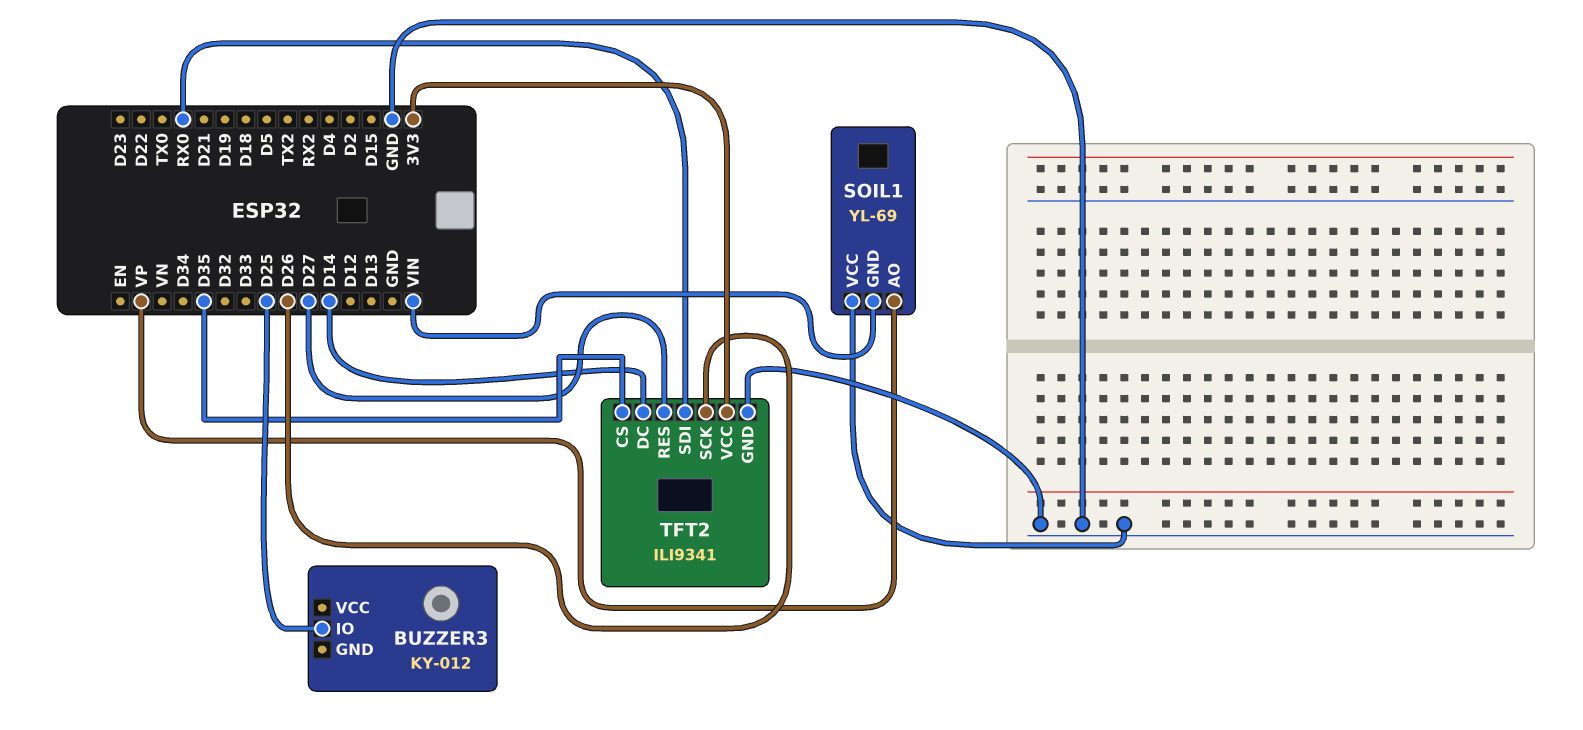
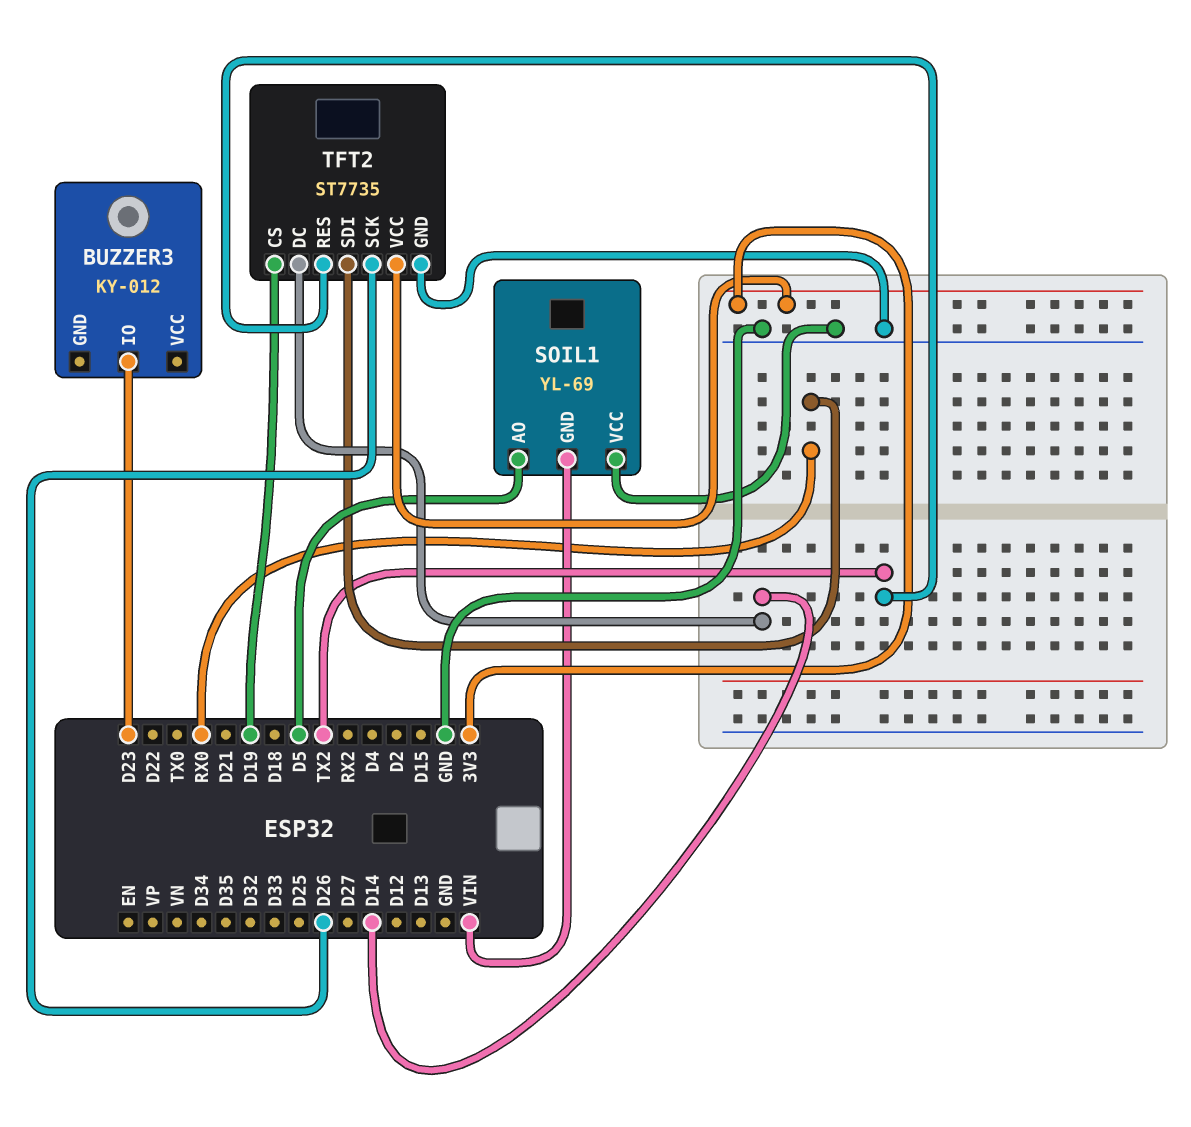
BUZZER3 pin IO: D25 -> D23
SOIL1 pin AO: VP -> D5
TFT2: ILI9341 -> ST7735
TFT2 pin CS: D35 -> D19
TFT2 pin RES: D27 -> TX2

